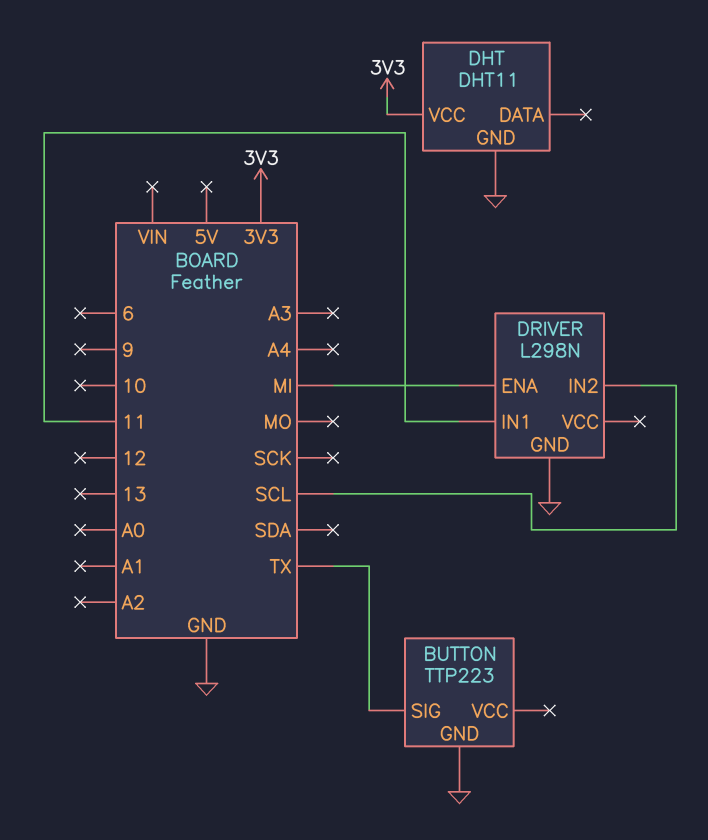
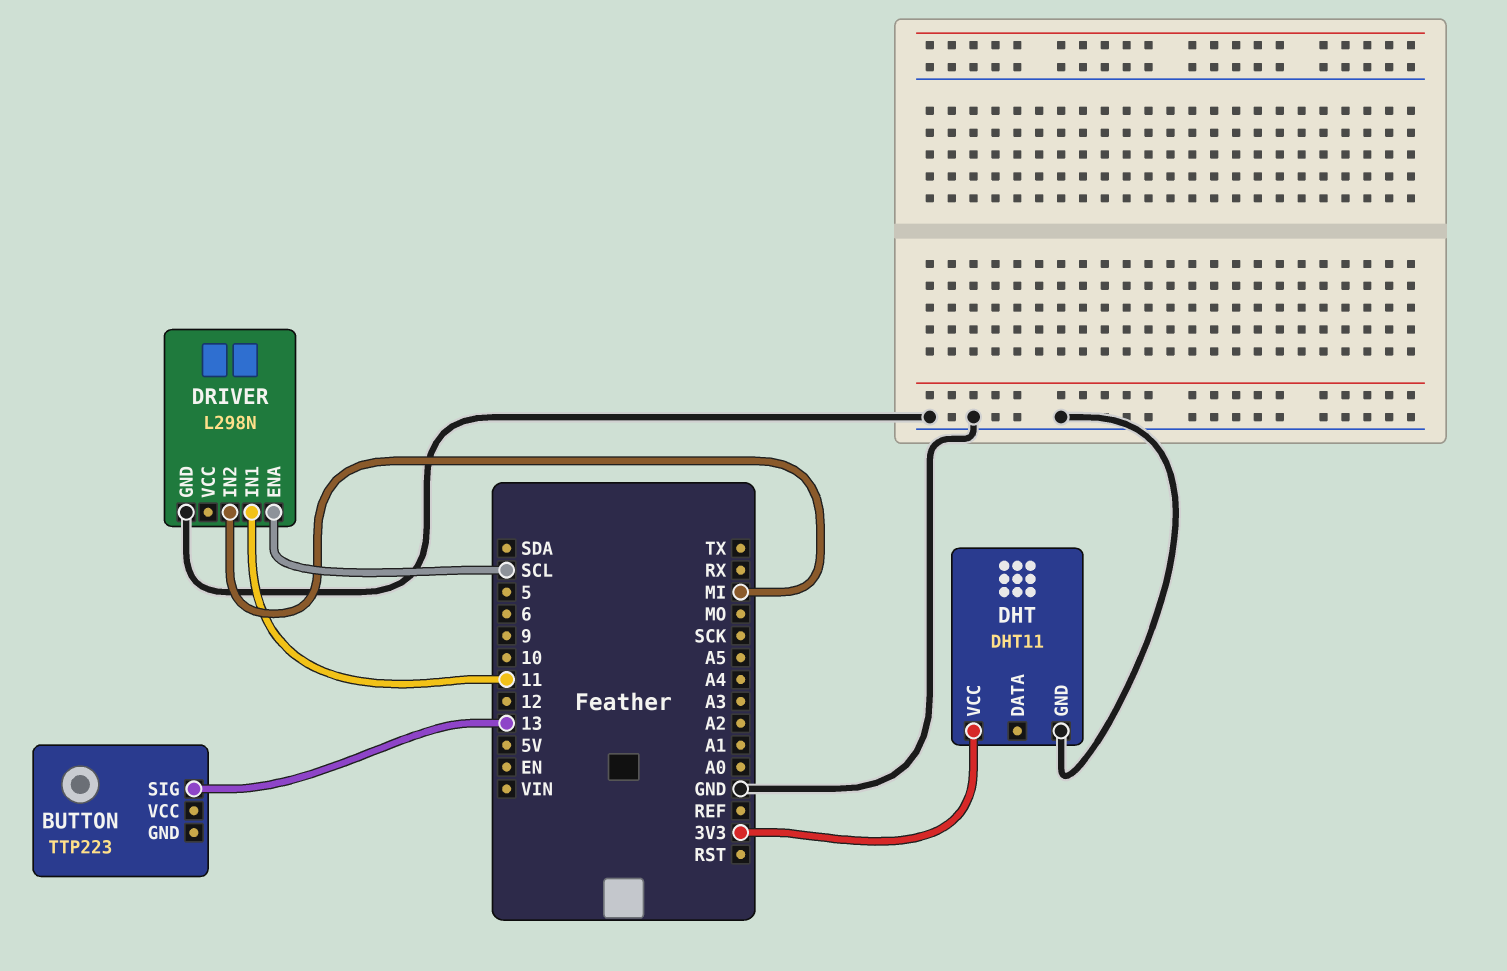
BUTTON pin GND: GND -> none
BUTTON pin SIG: TX -> 13
DRIVER pin ENA: MI -> SCL
DRIVER pin IN2: SCL -> MI

